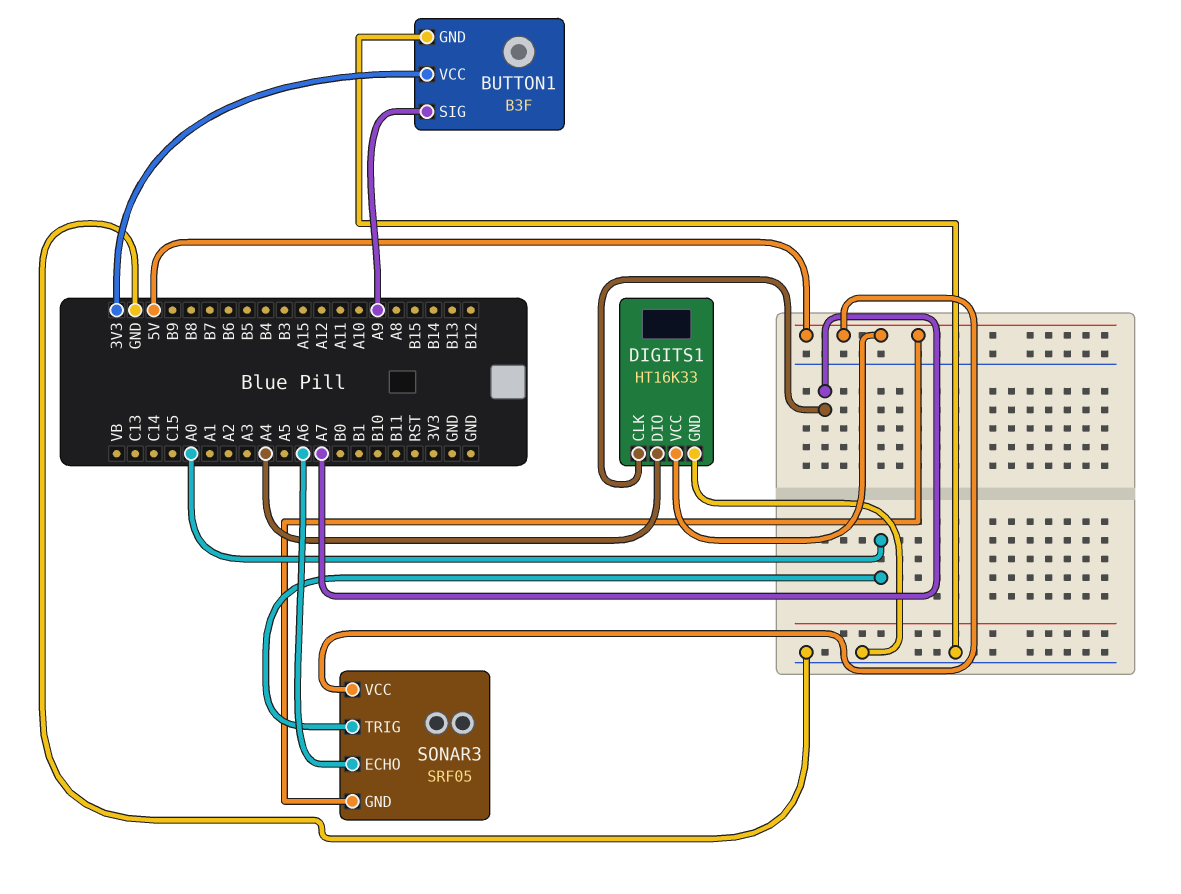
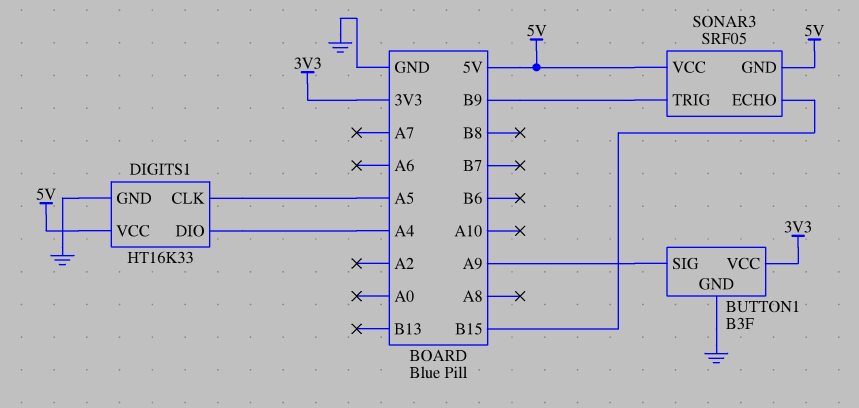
DIGITS1 pin CLK: A7 -> A5
SONAR3 pin ECHO: A6 -> B15
SONAR3 pin TRIG: A0 -> B9

